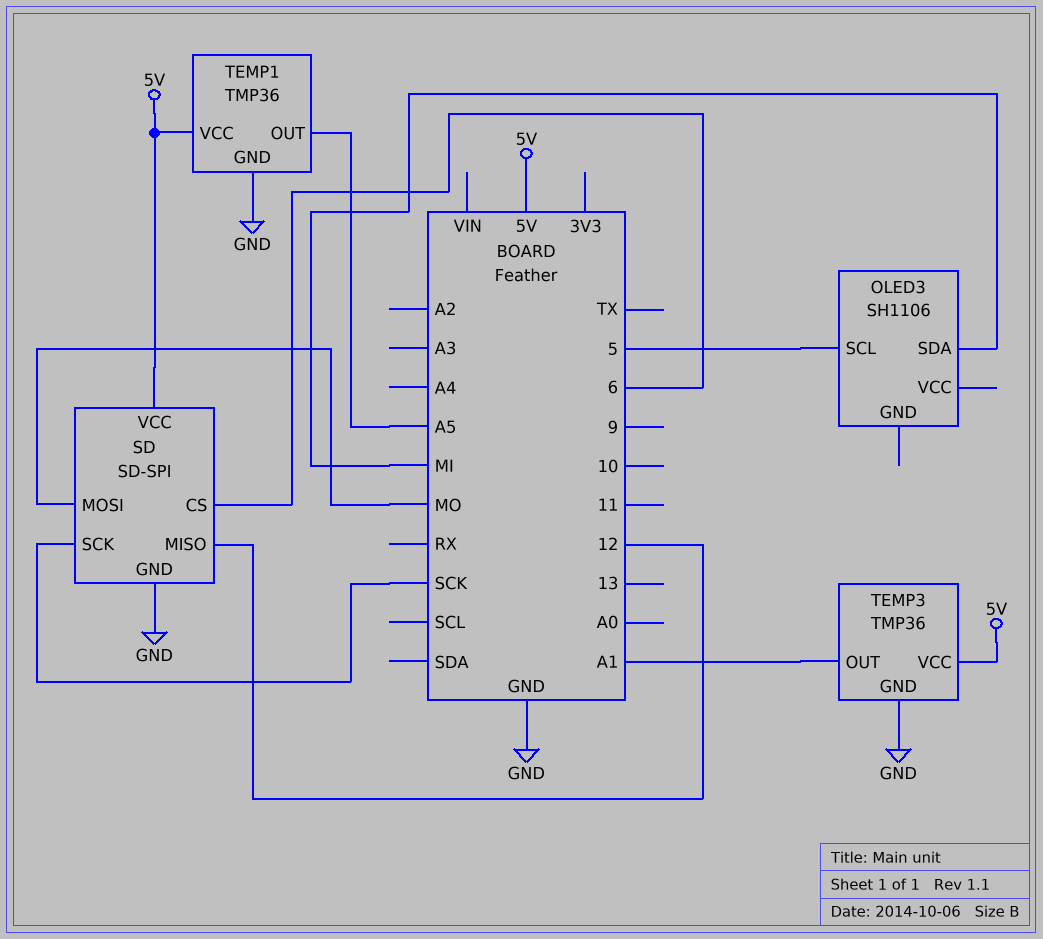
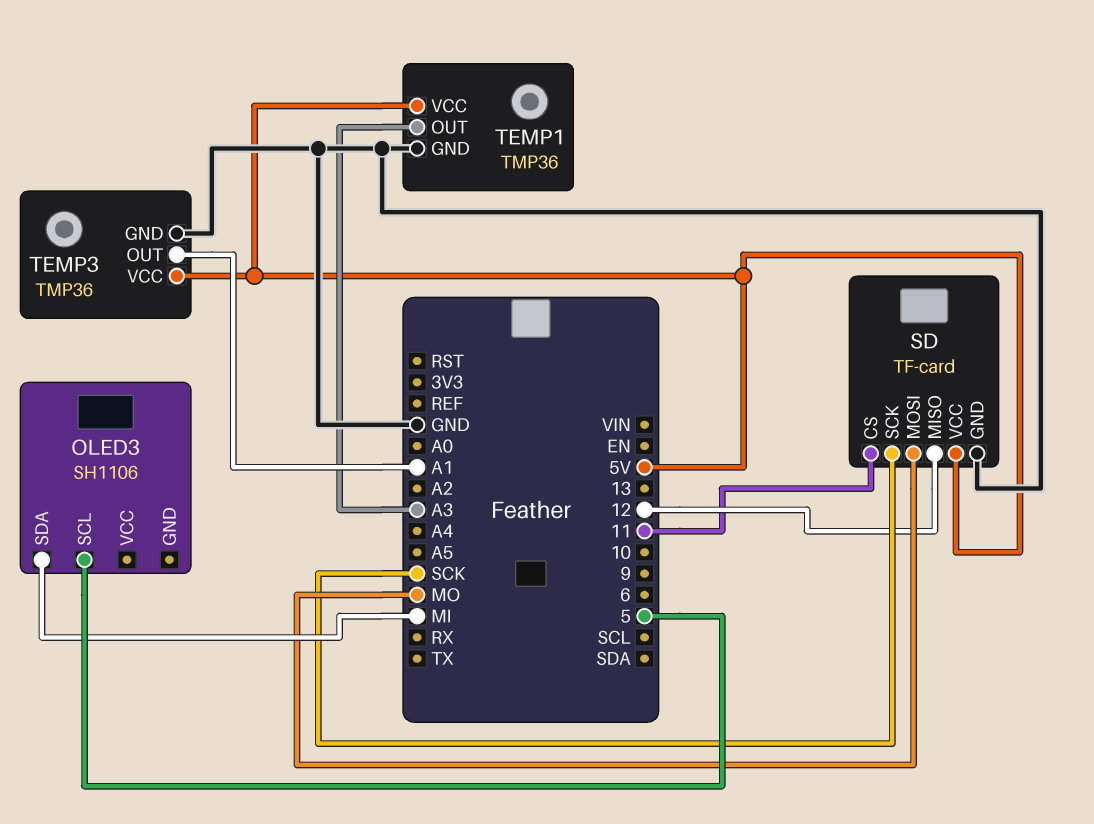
SD: SD-SPI -> TF-card
SD pin CS: 6 -> 11
TEMP1 pin OUT: A5 -> A3

